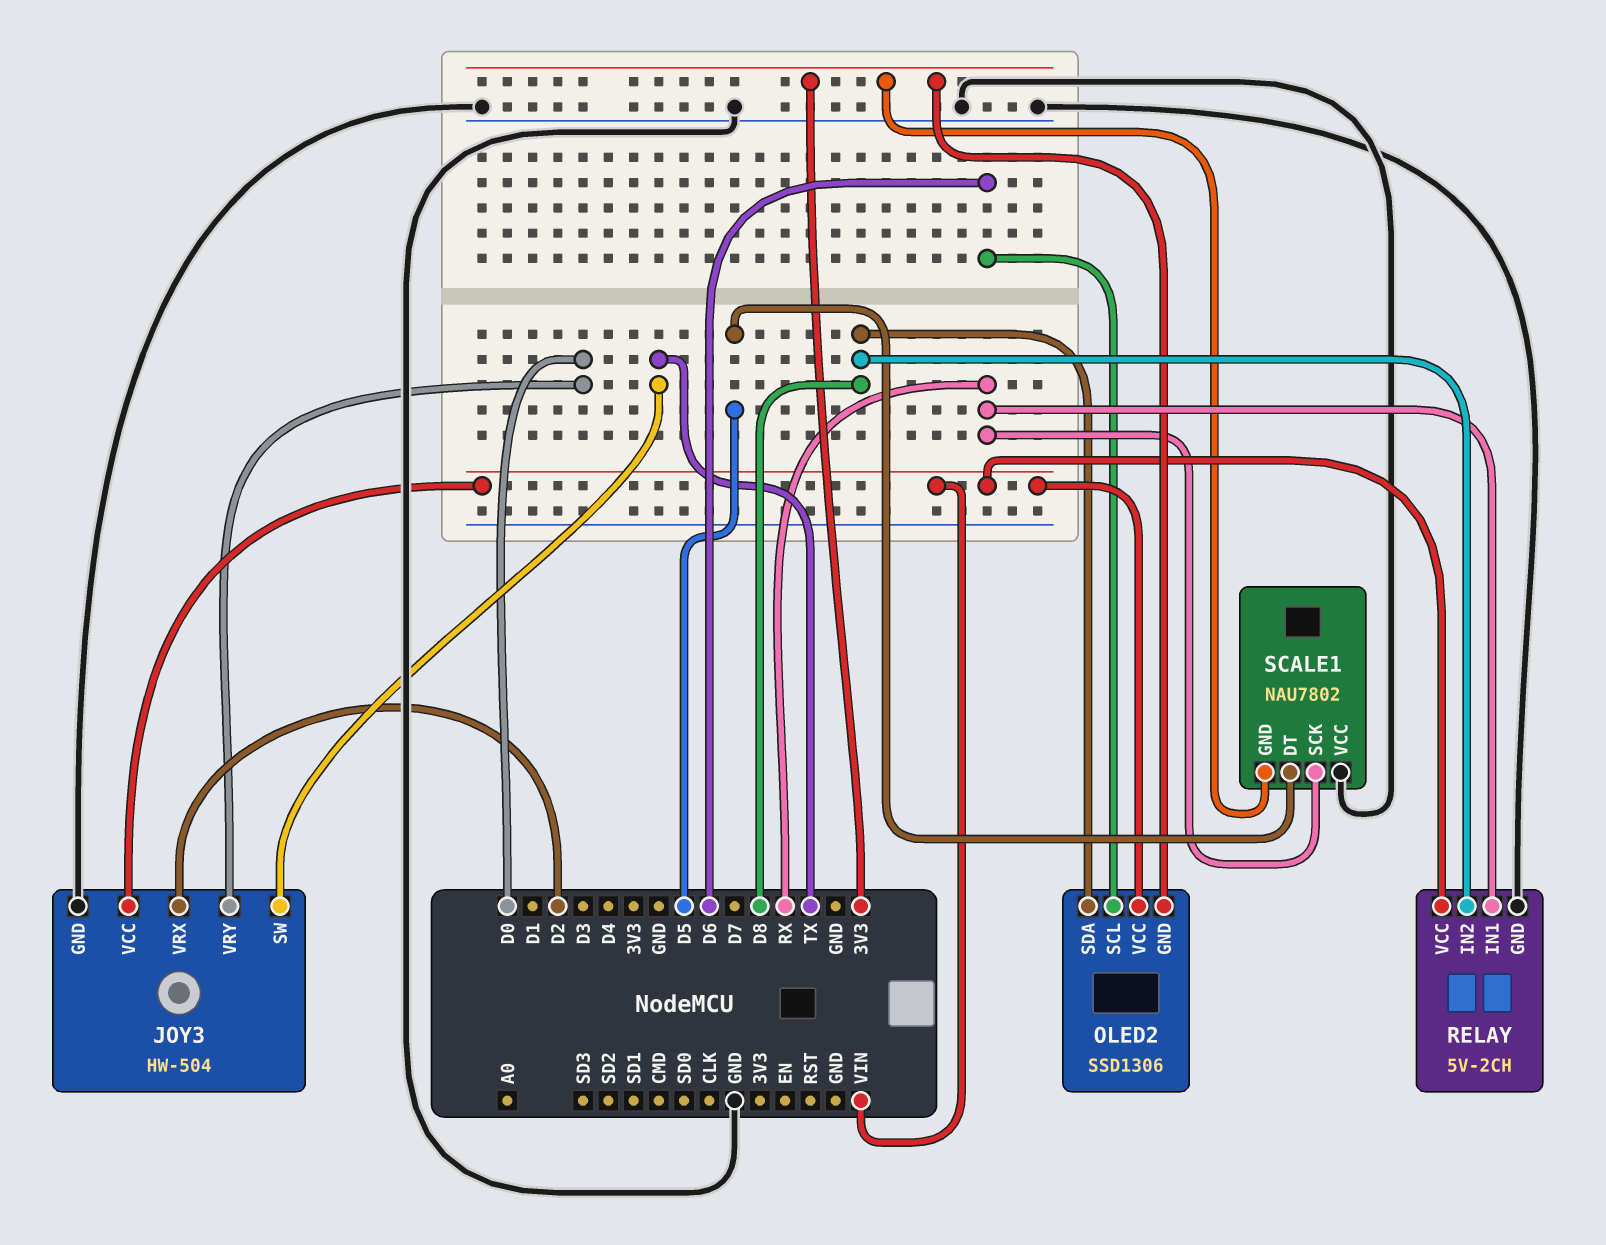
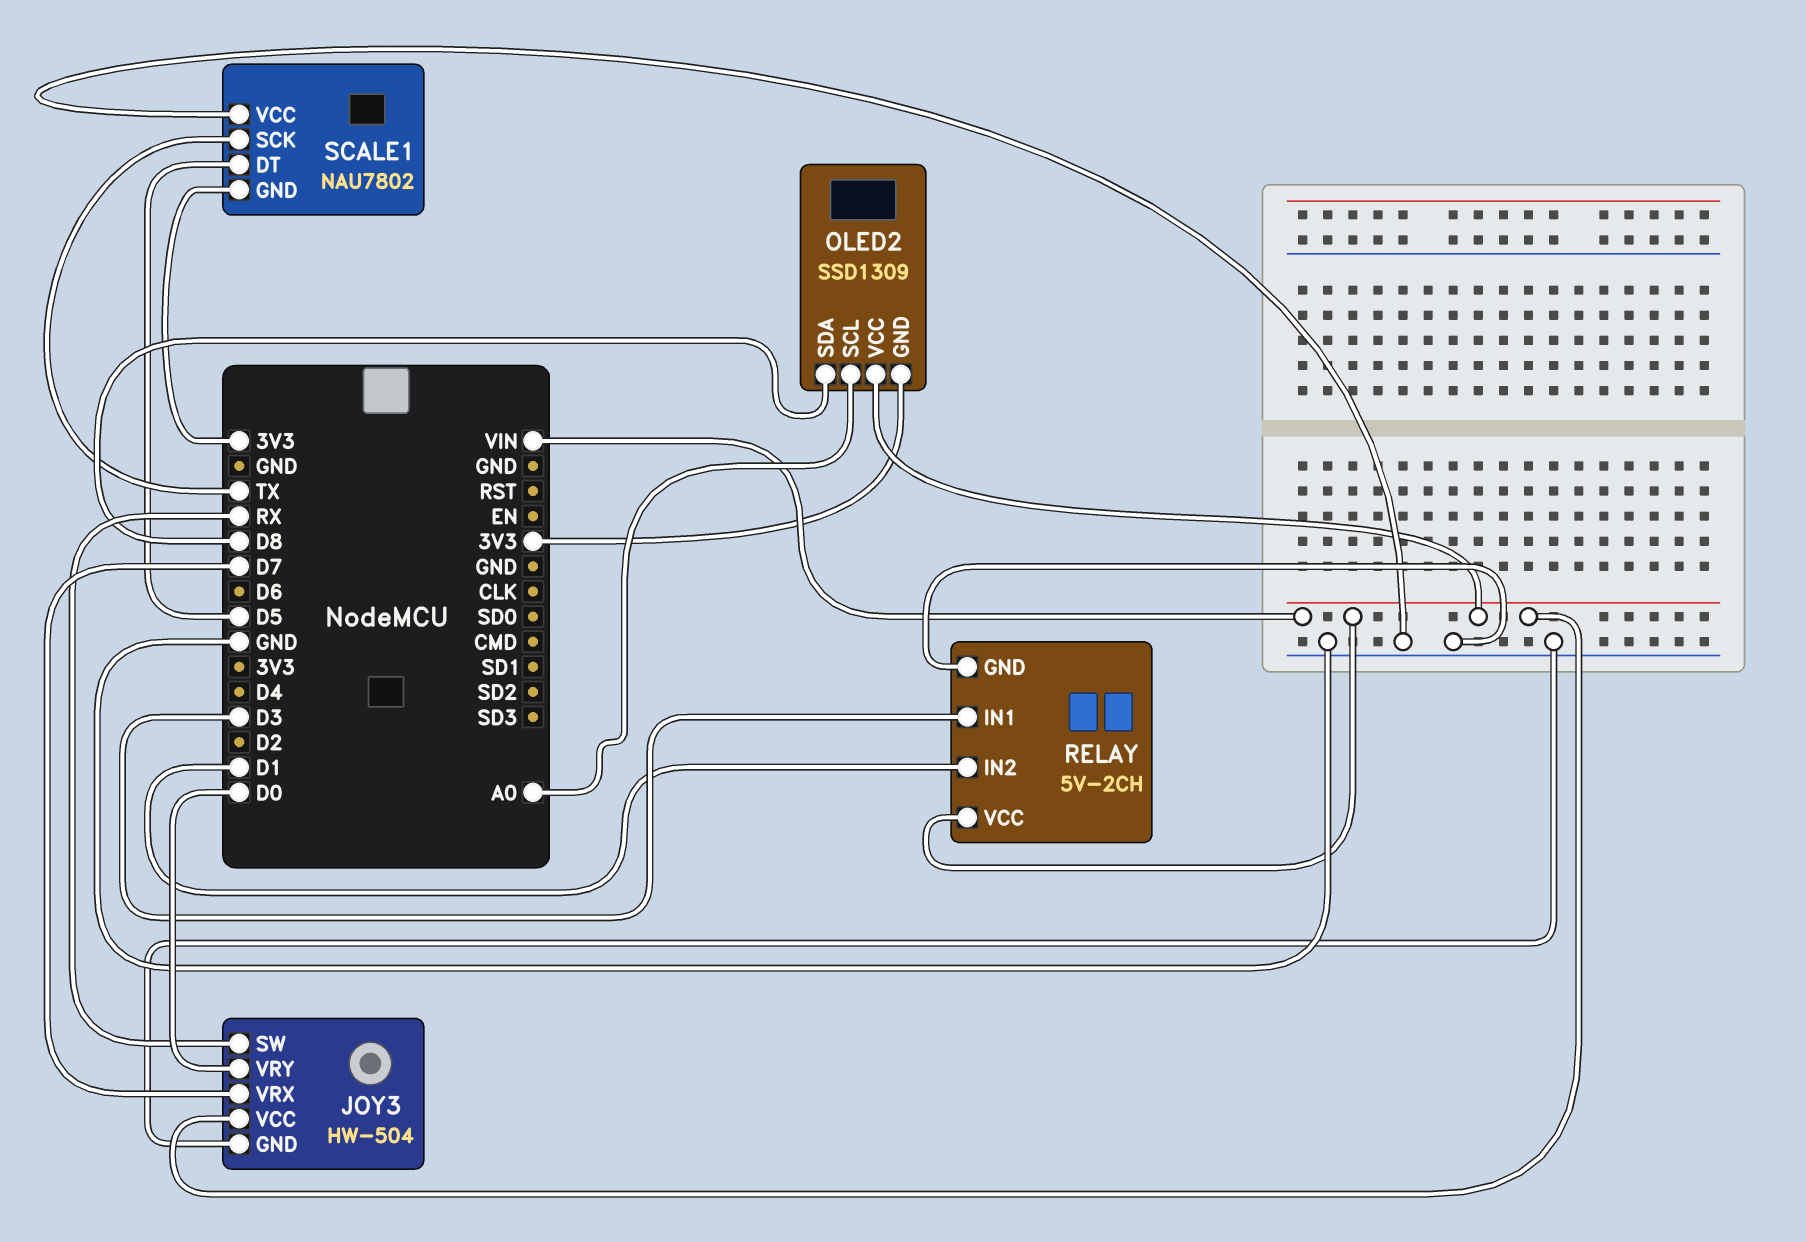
JOY3 pin SW: TX -> RX
JOY3 pin VRX: D2 -> D7
OLED2: SSD1306 -> SSD1309
OLED2 pin SCL: D6 -> A0
RELAY pin IN1: RX -> D3
RELAY pin IN2: D8 -> D1
SCALE1 pin SCK: RX -> TX

